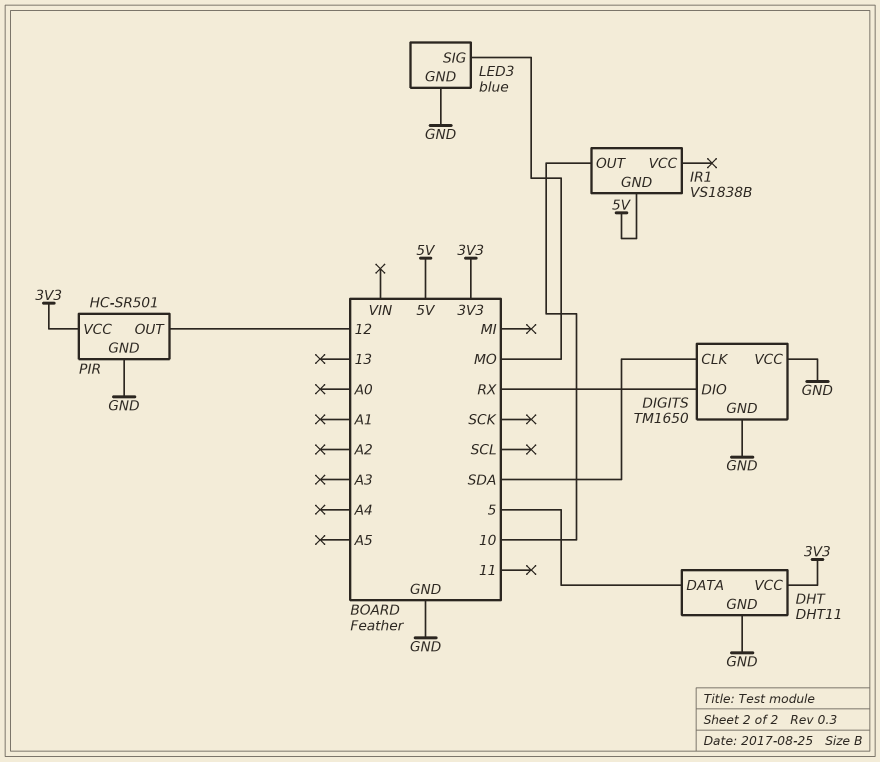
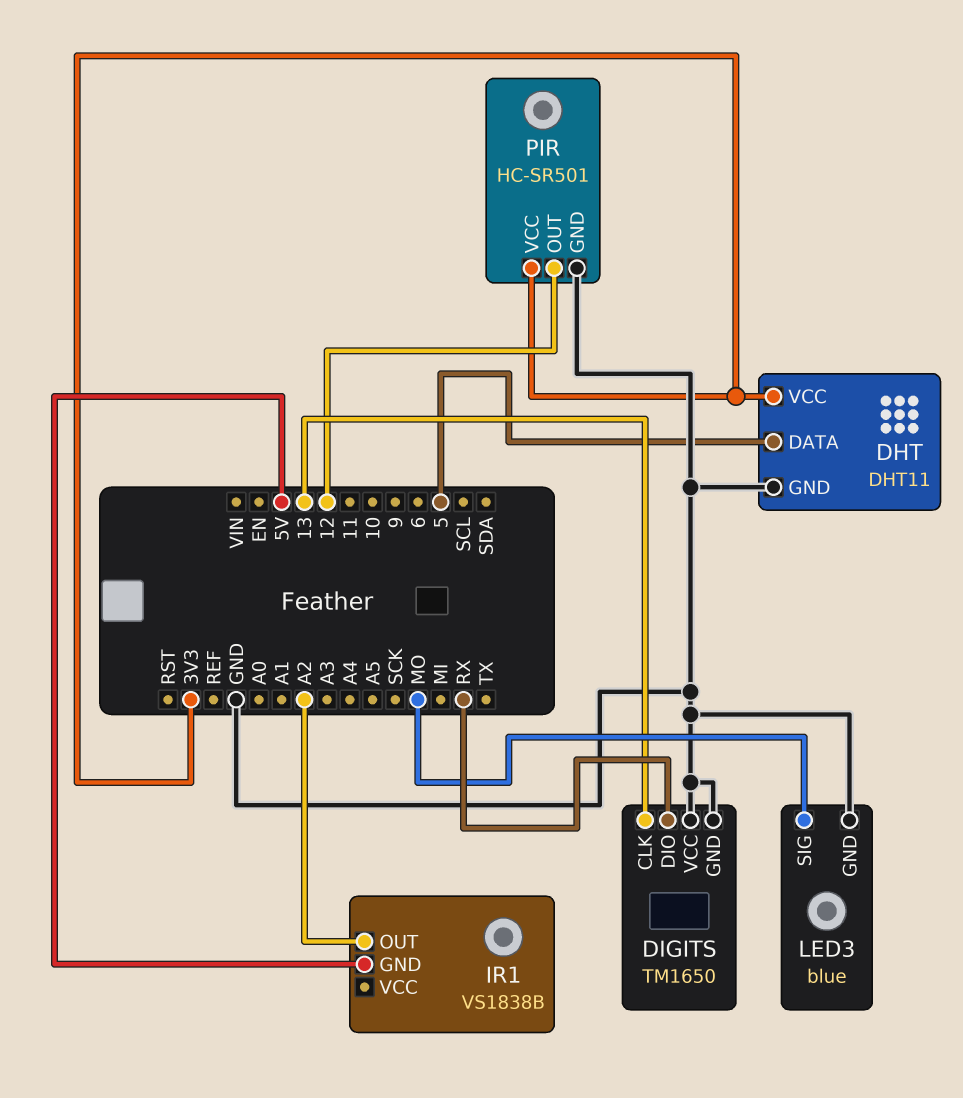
DIGITS pin CLK: SDA -> 13
IR1 pin OUT: 10 -> A2

